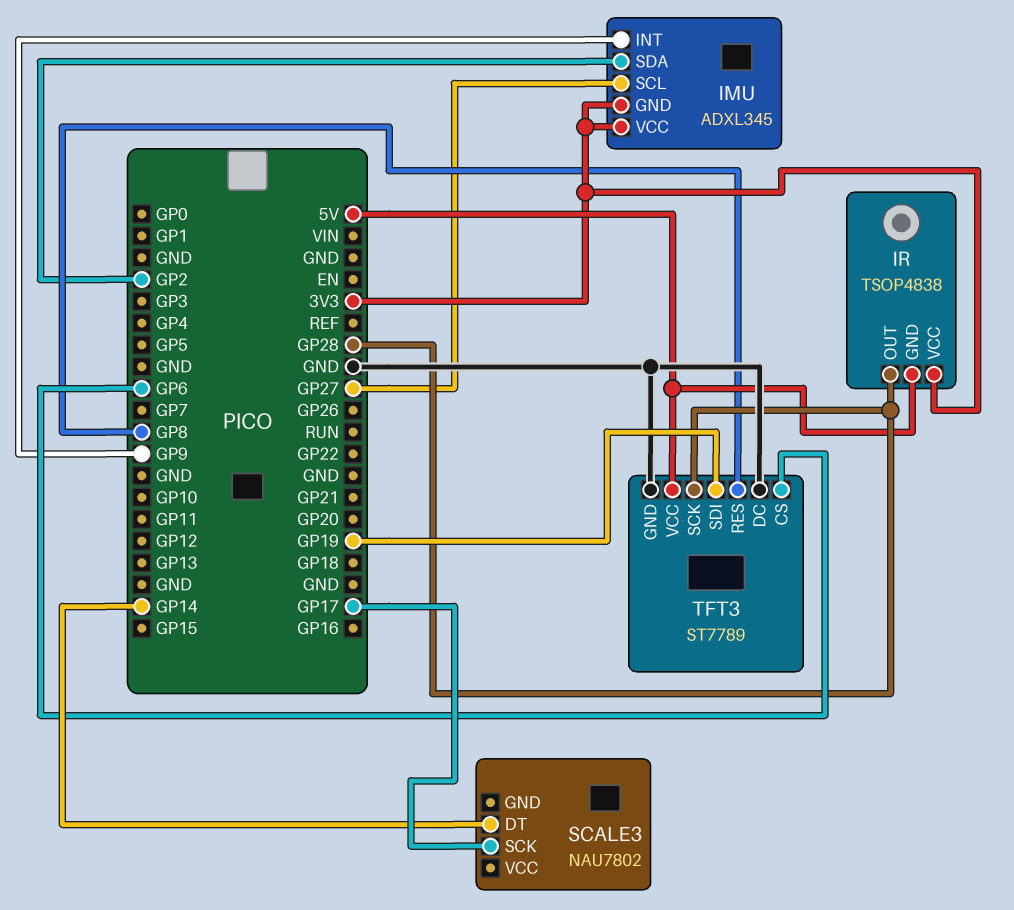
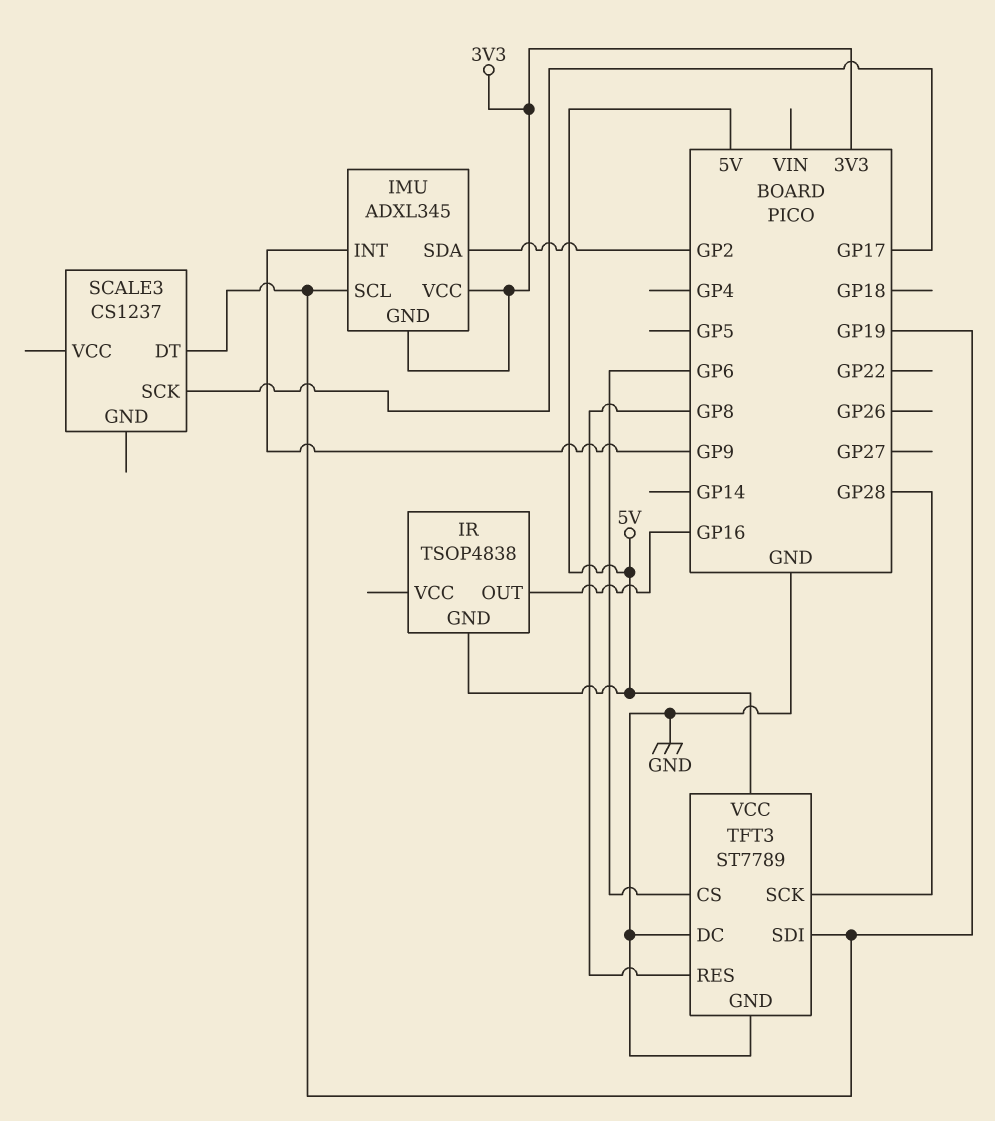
IMU pin SCL: GP27 -> GP19
IR pin OUT: GP28 -> GP16
IR pin VCC: 3V3 -> none
SCALE3: NAU7802 -> CS1237
SCALE3 pin DT: GP14 -> GP19

